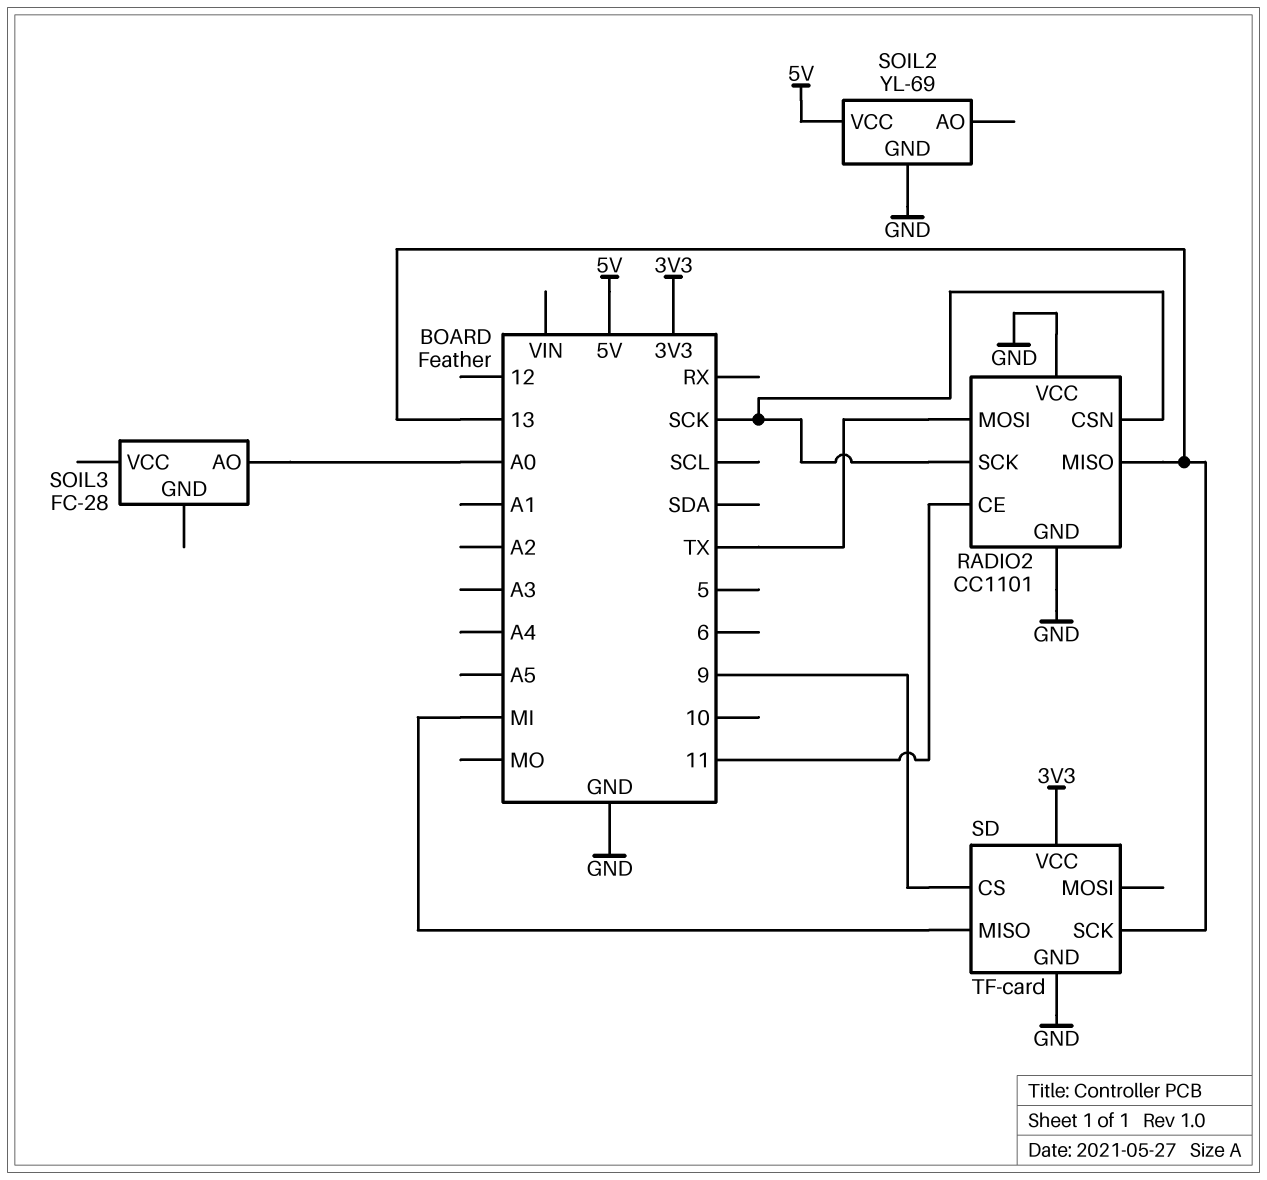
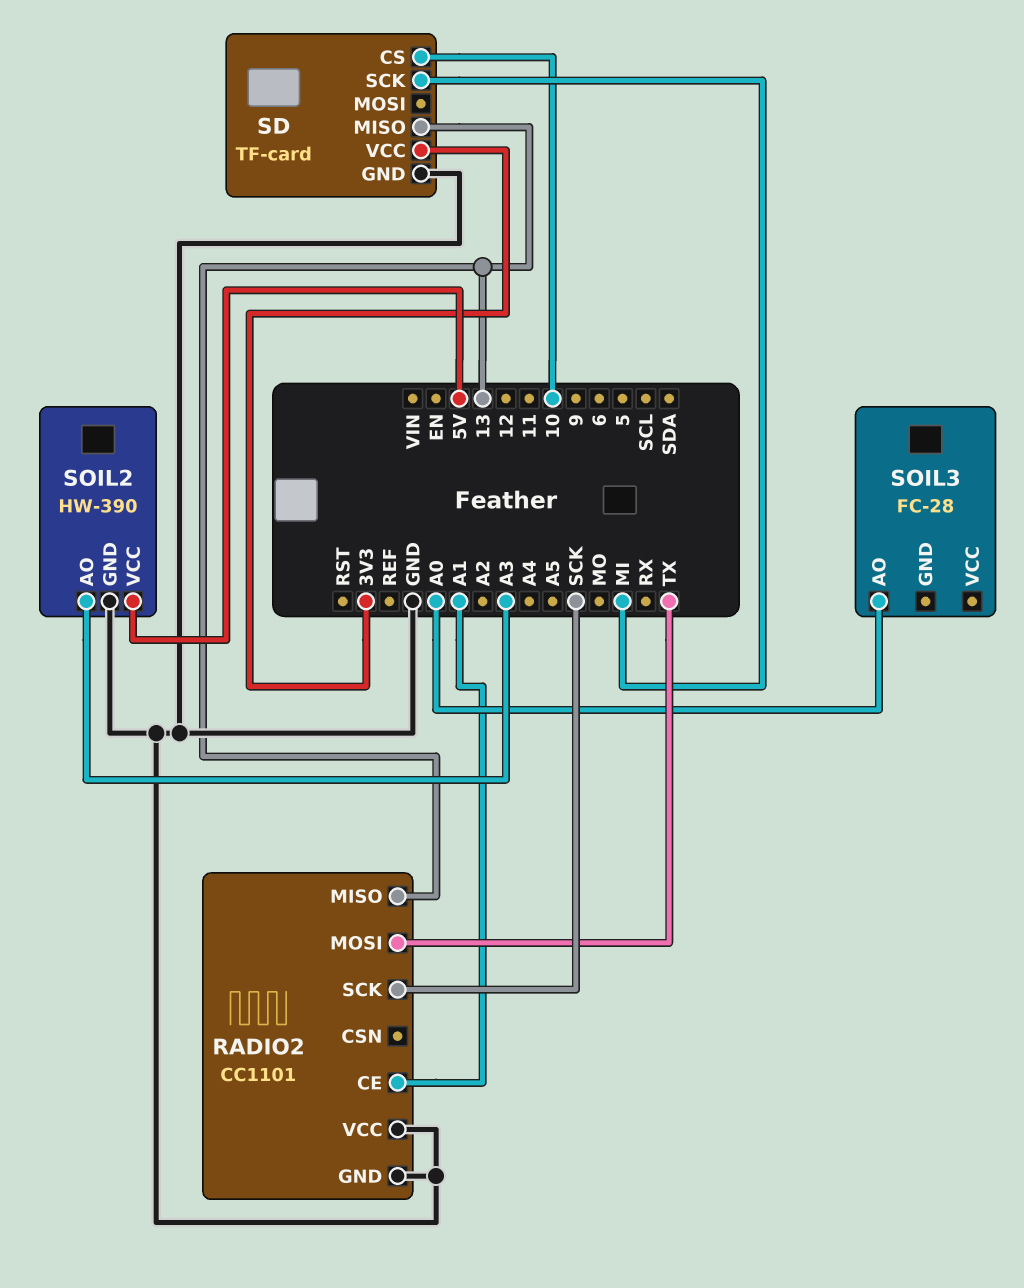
RADIO2 pin CE: 11 -> A1
RADIO2 pin CSN: SCK -> none
SD pin CS: 9 -> 10
SD pin MISO: MI -> 13
SD pin SCK: 13 -> MI
SOIL2: YL-69 -> HW-390
SOIL2 pin AO: none -> A3

